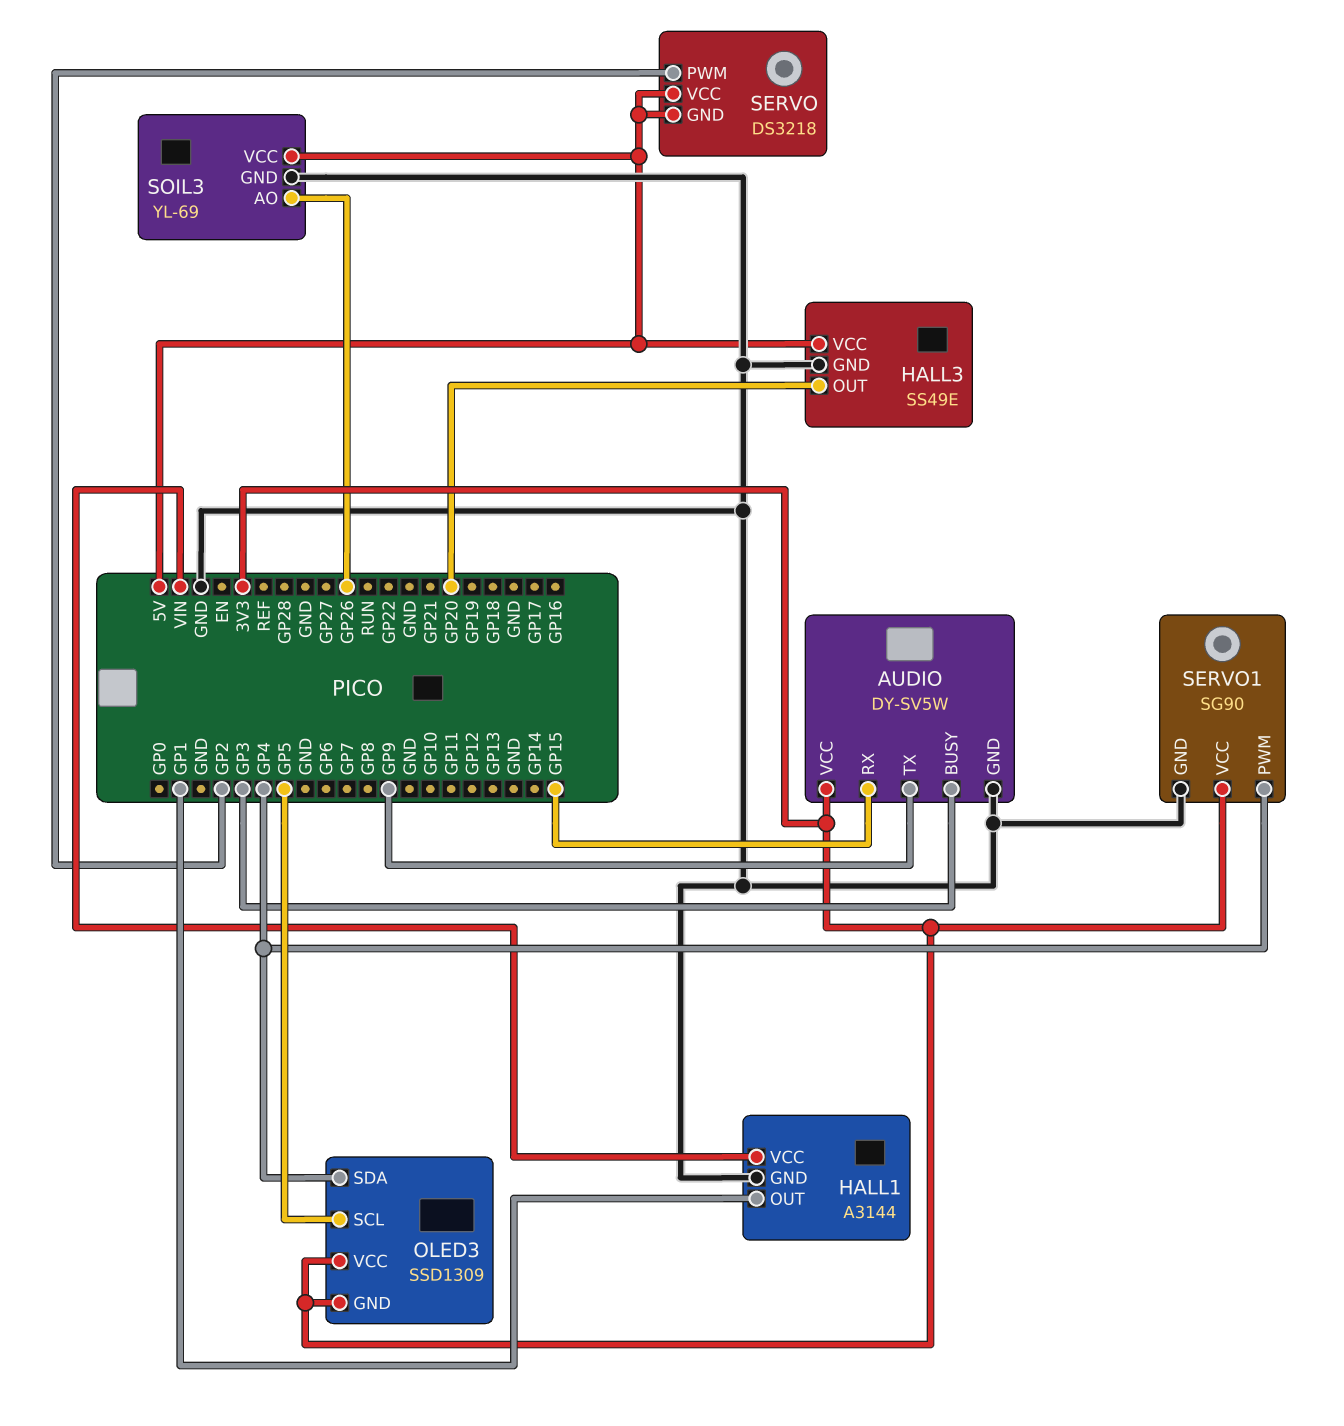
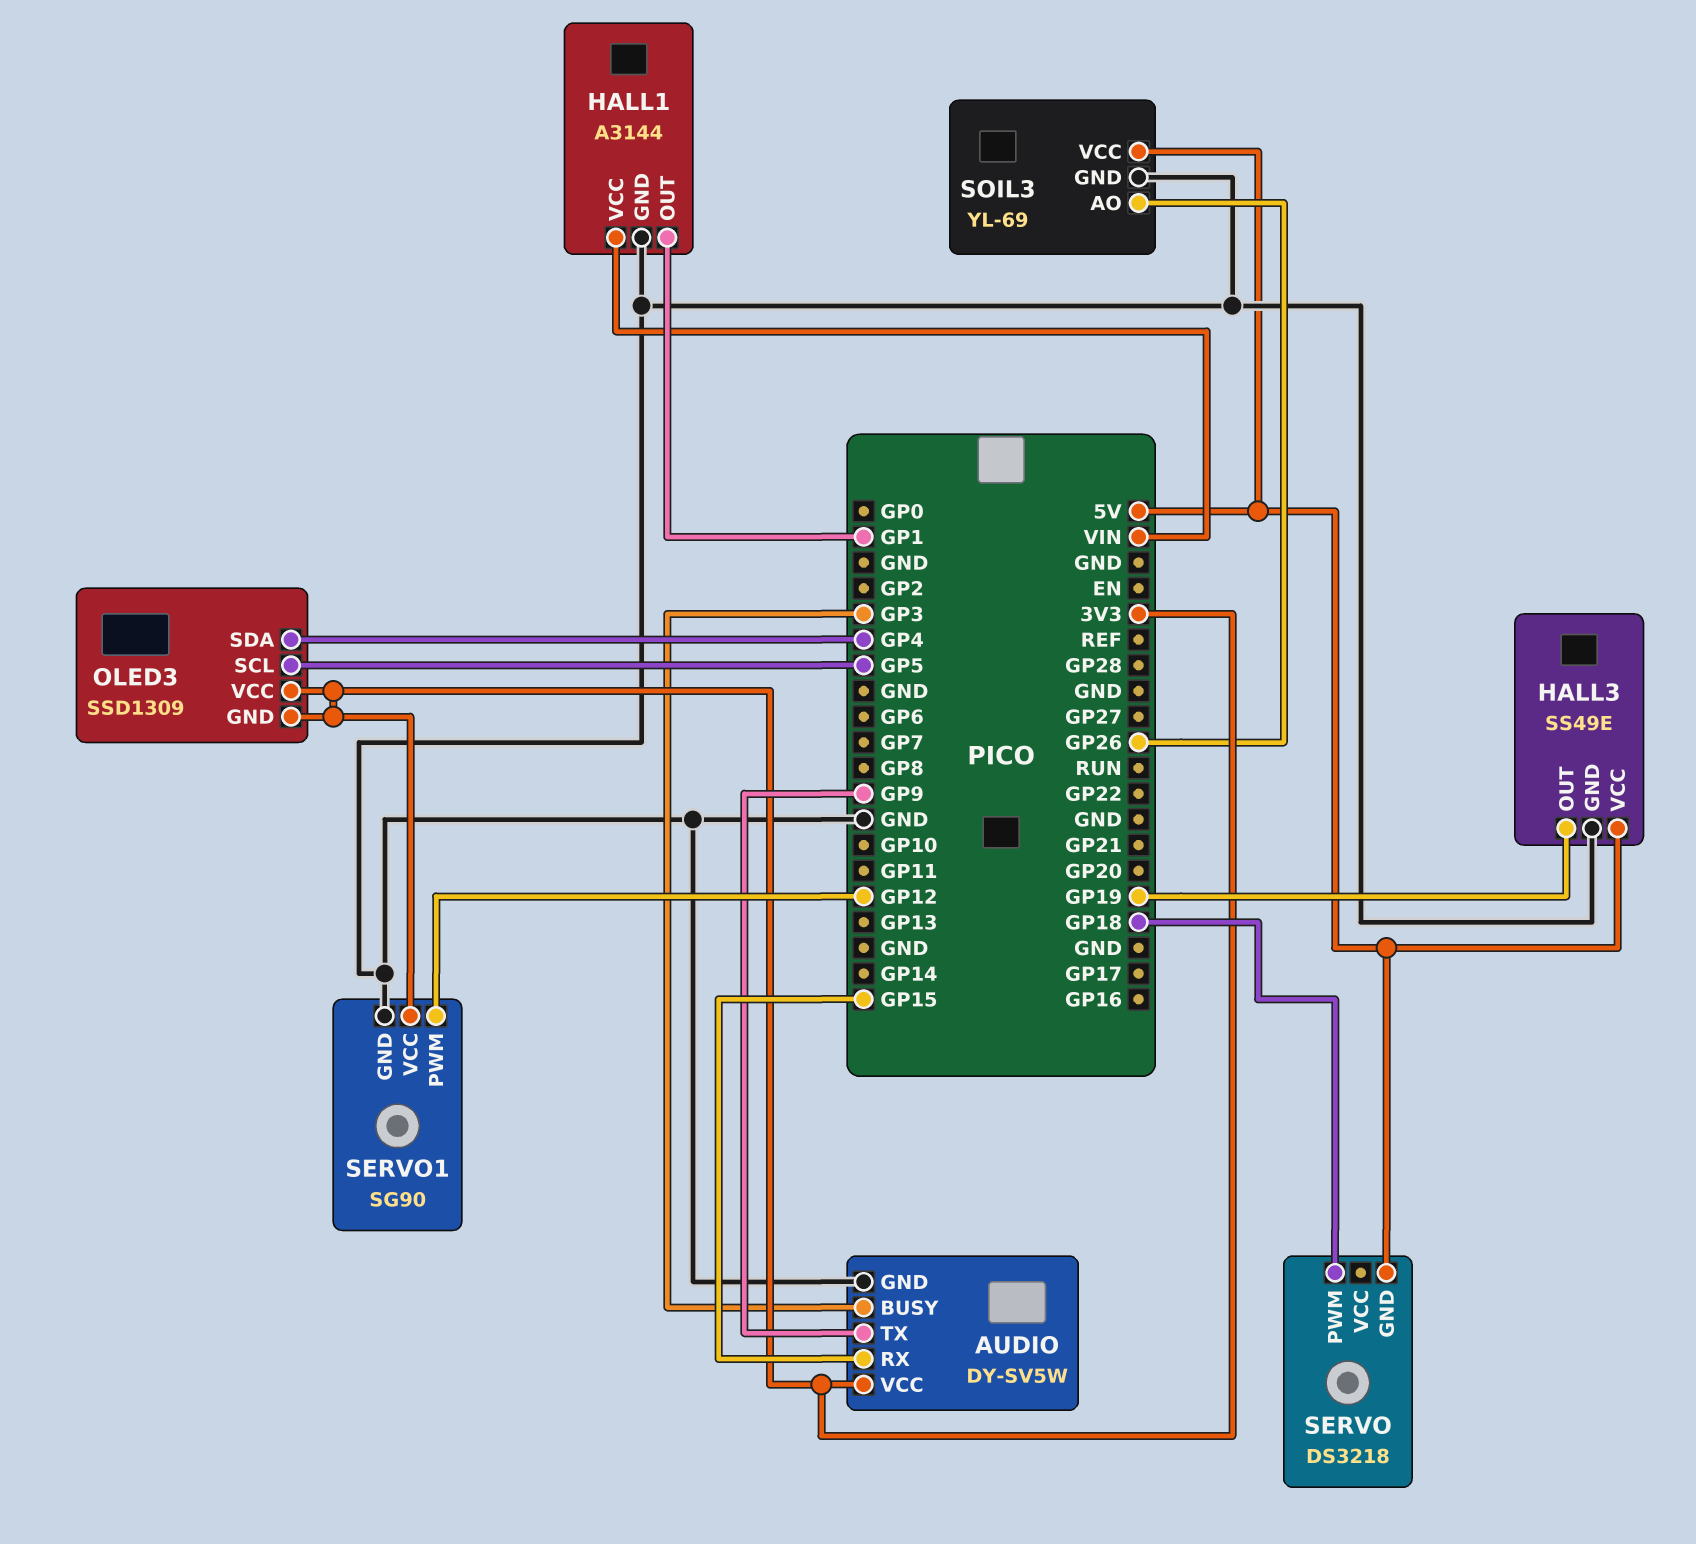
HALL3 pin OUT: GP20 -> GP19
SERVO pin PWM: GP2 -> GP18
SERVO pin VCC: 5V -> none
SERVO1 pin PWM: GP4 -> GP12

